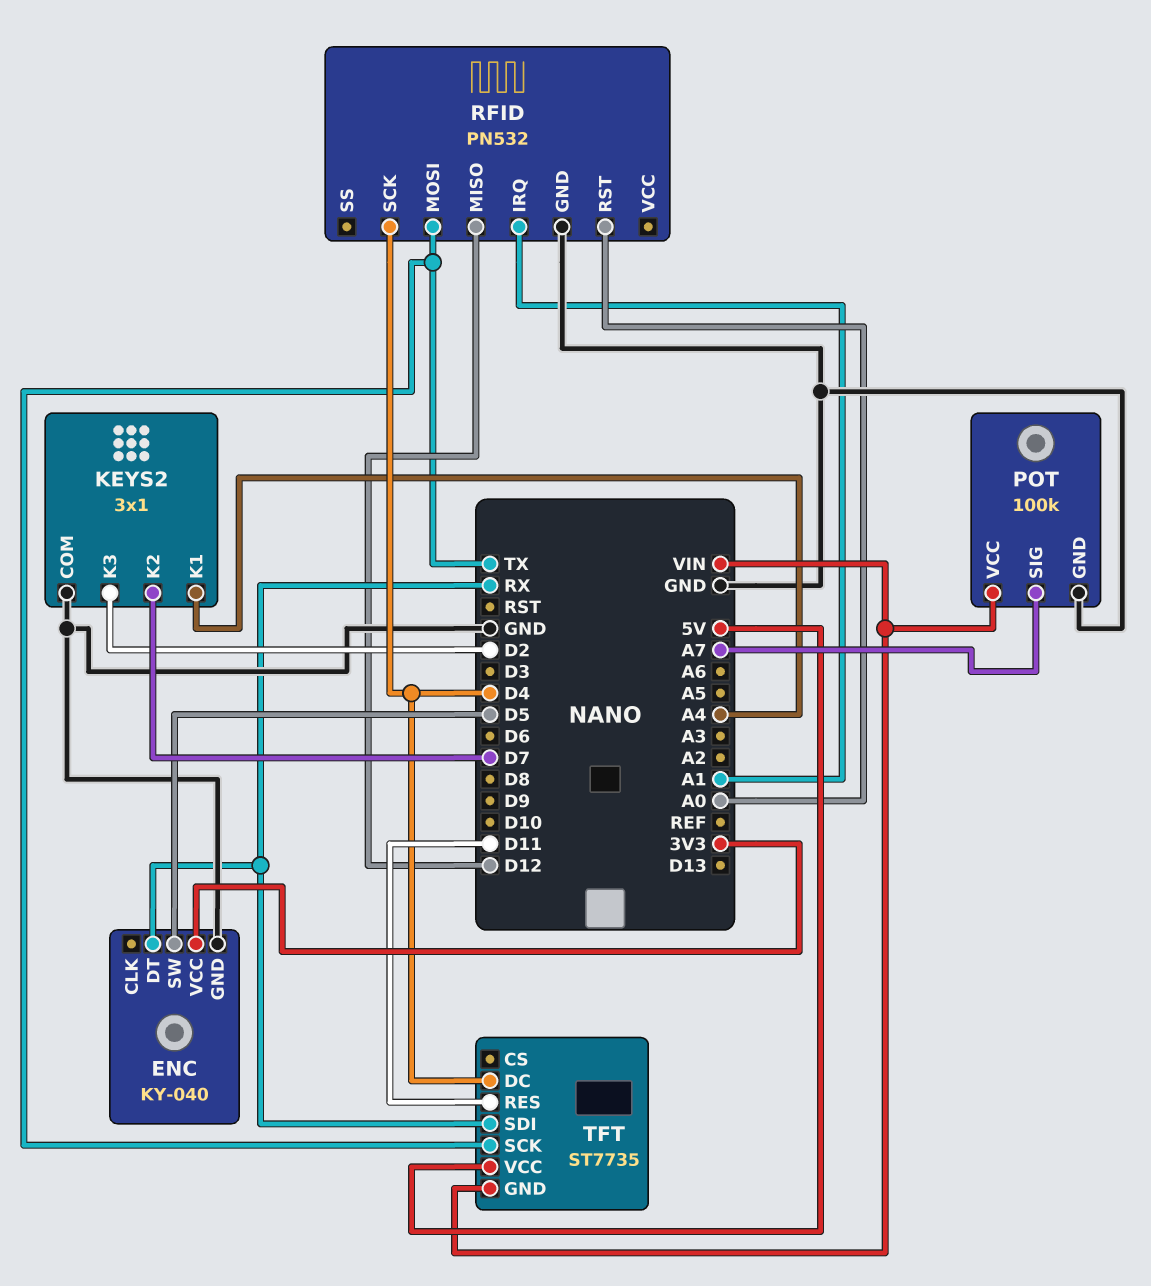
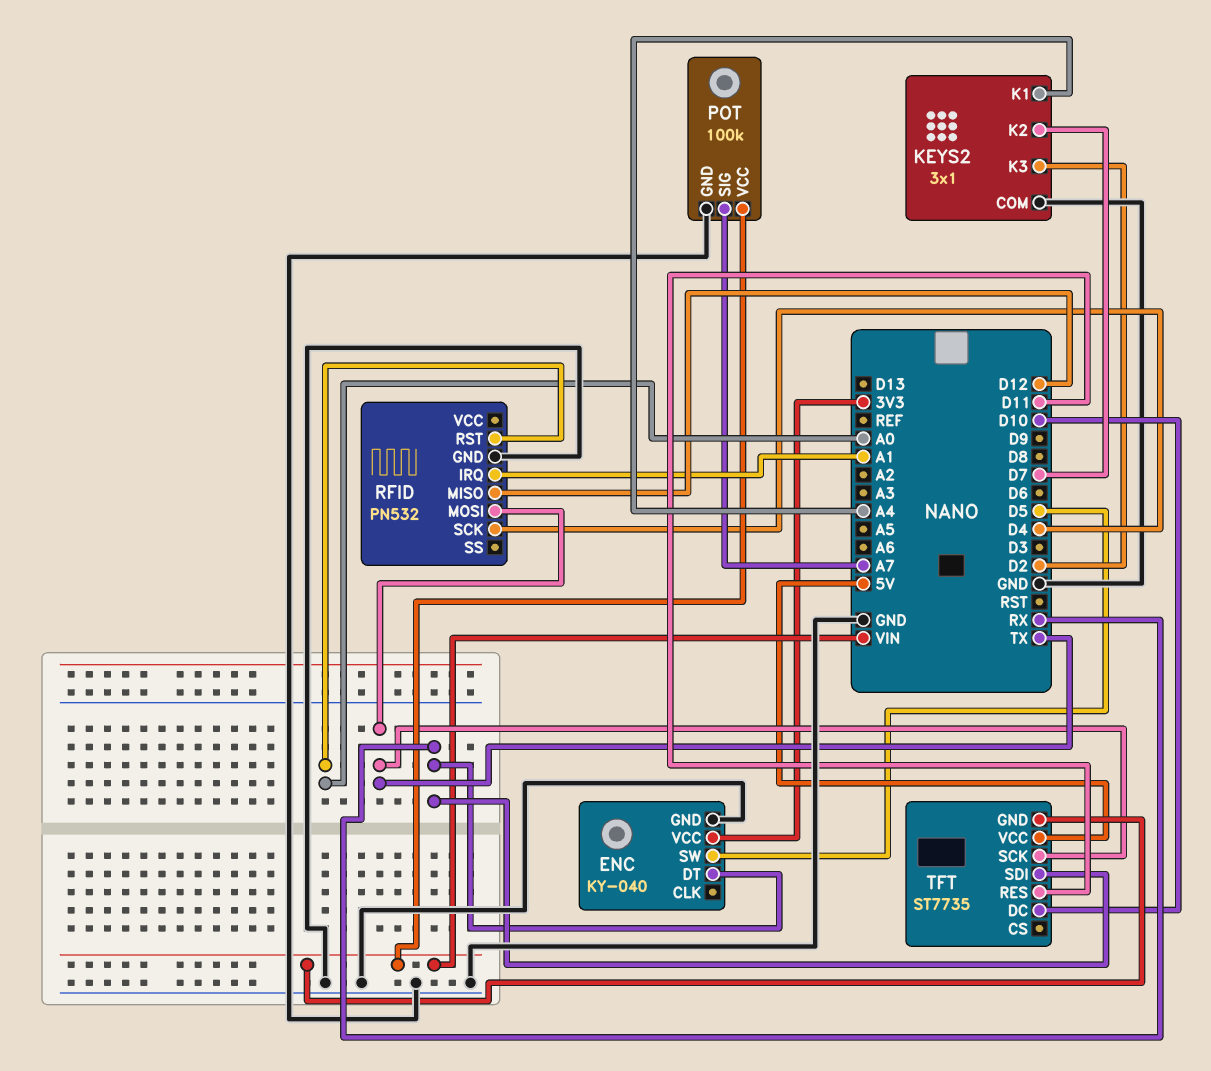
TFT pin DC: D4 -> D10

